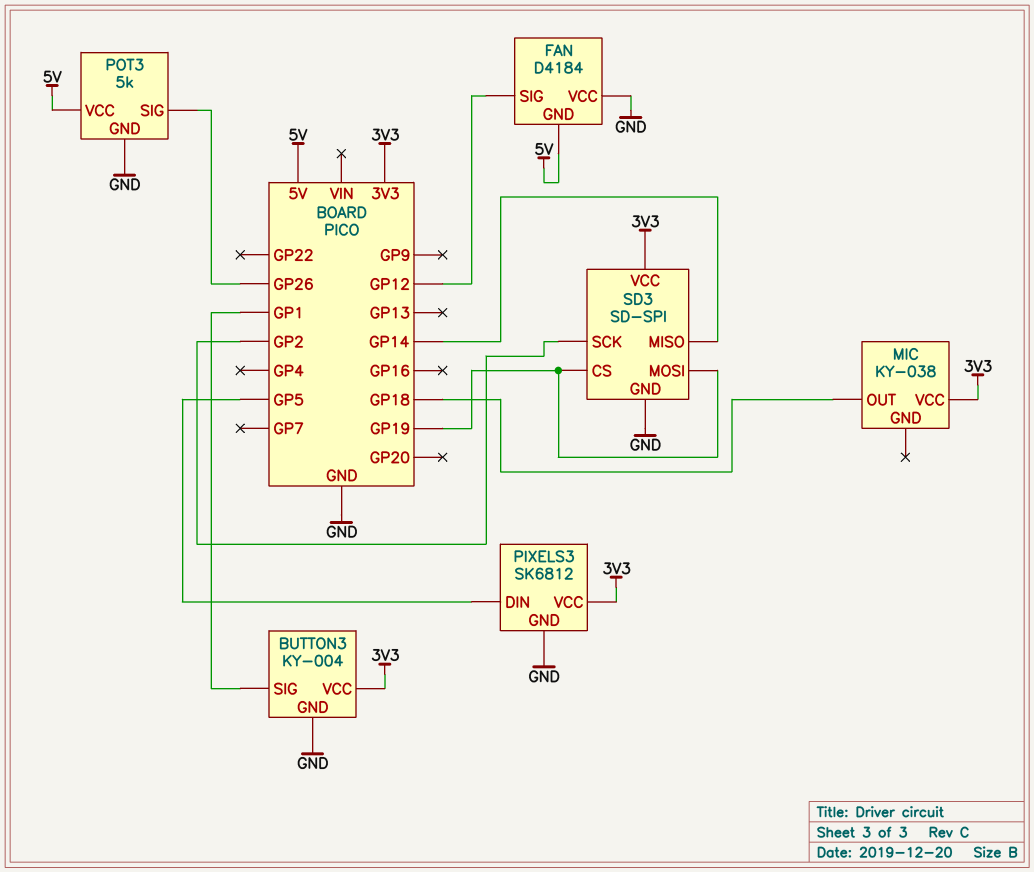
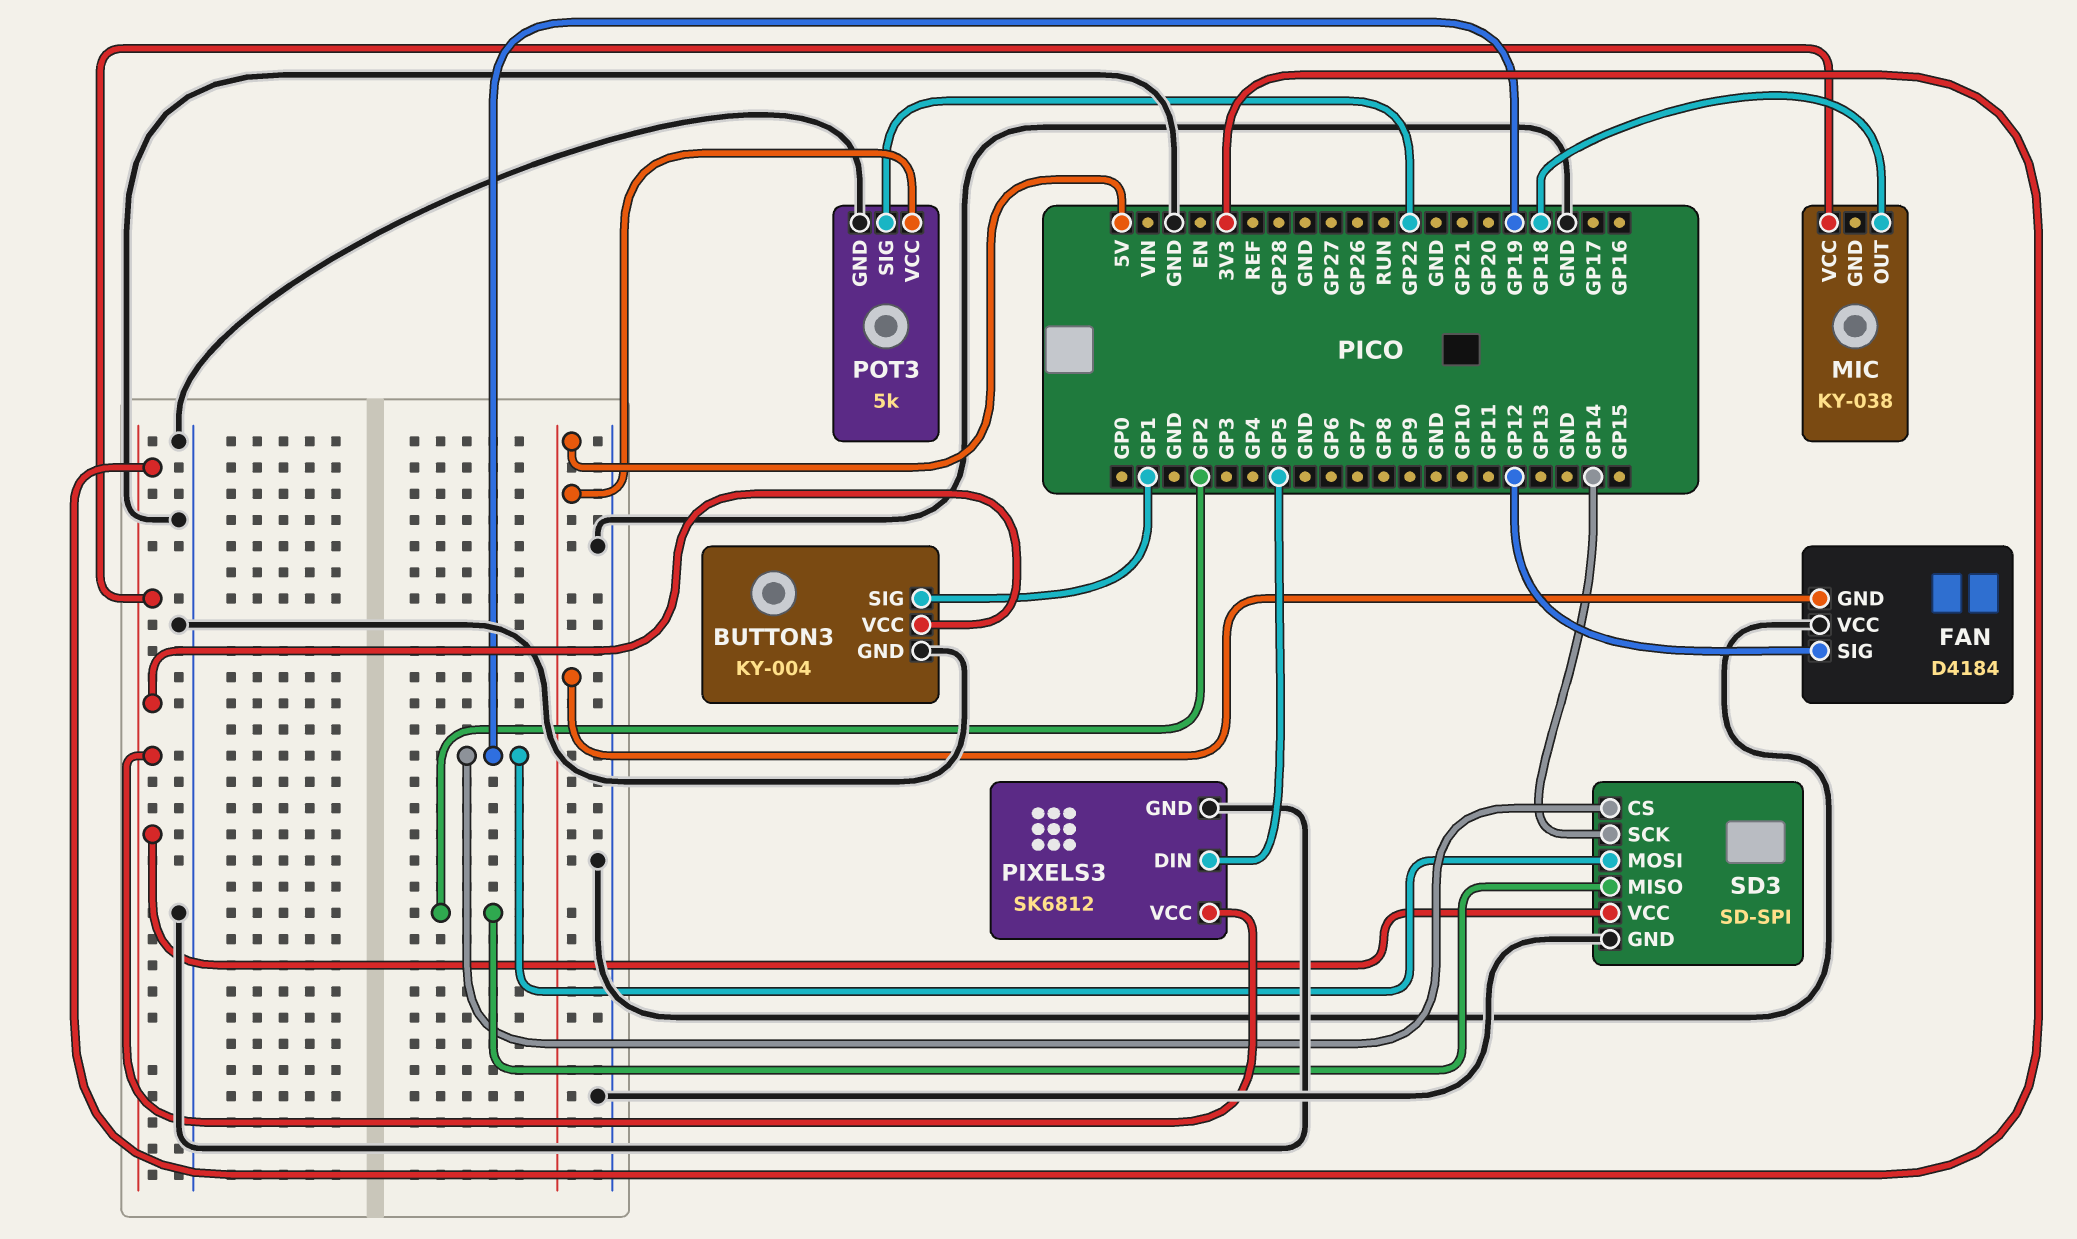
POT3 pin SIG: GP26 -> GP22
SD3 pin MISO: GP14 -> GP2
SD3 pin SCK: GP2 -> GP14

